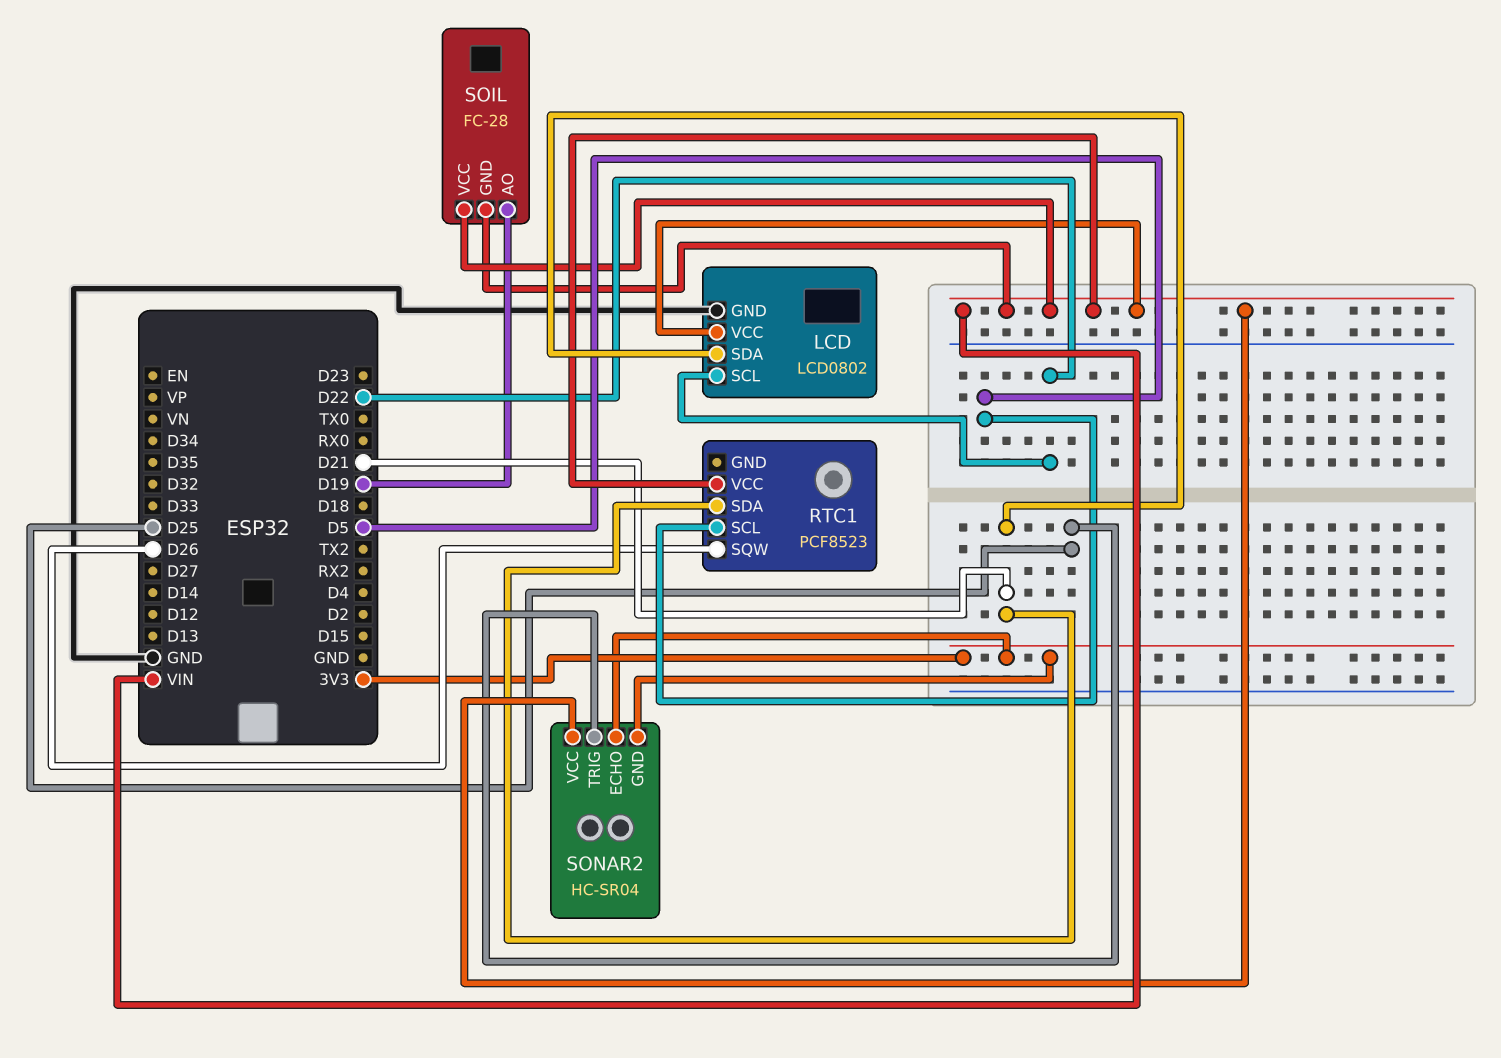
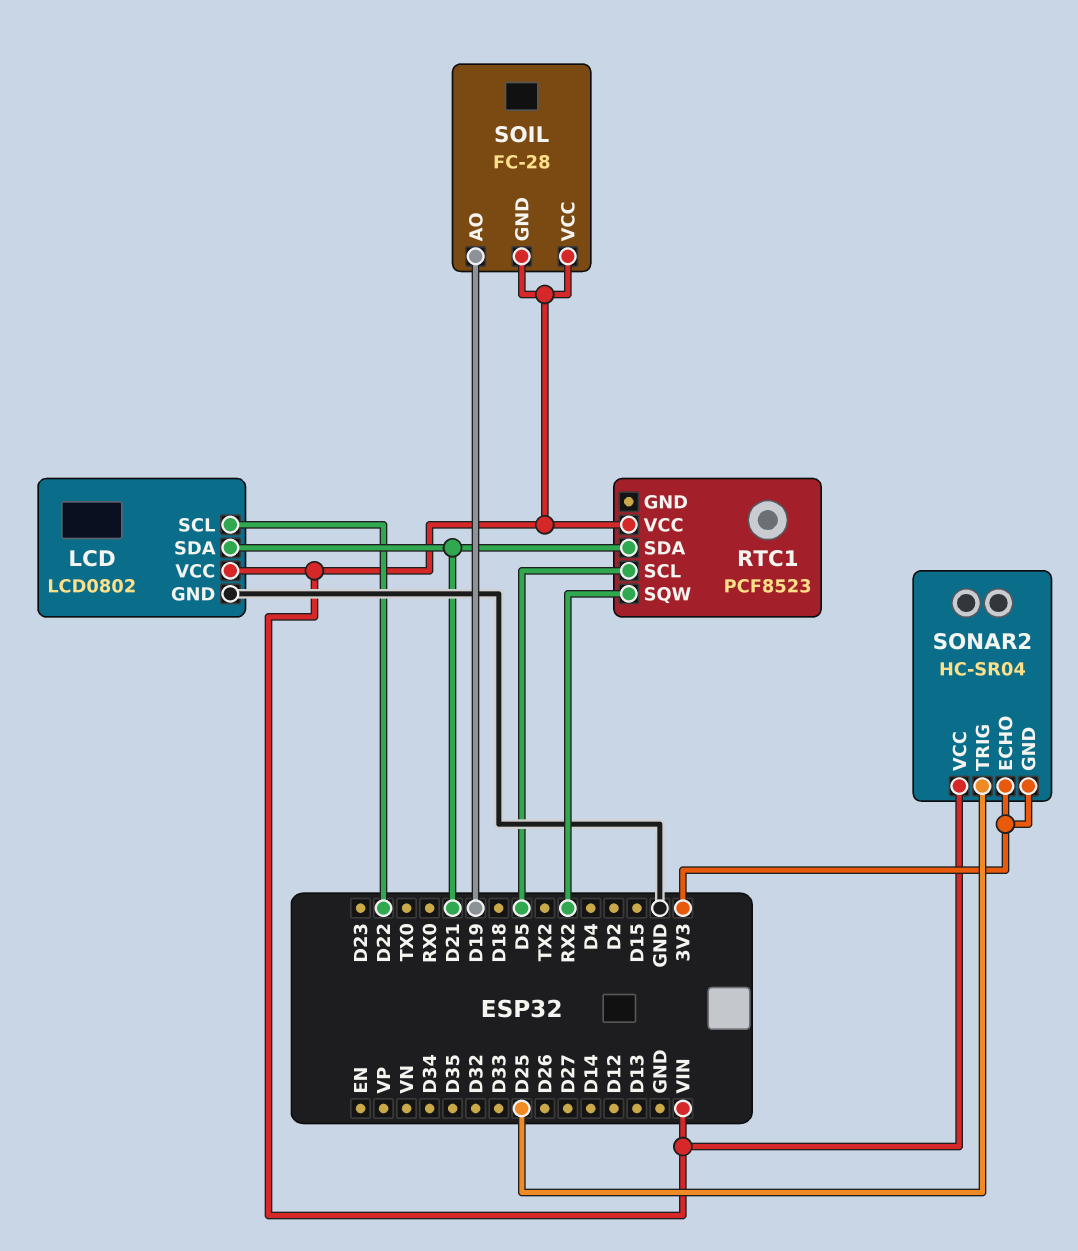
RTC1 pin SQW: D26 -> RX2

